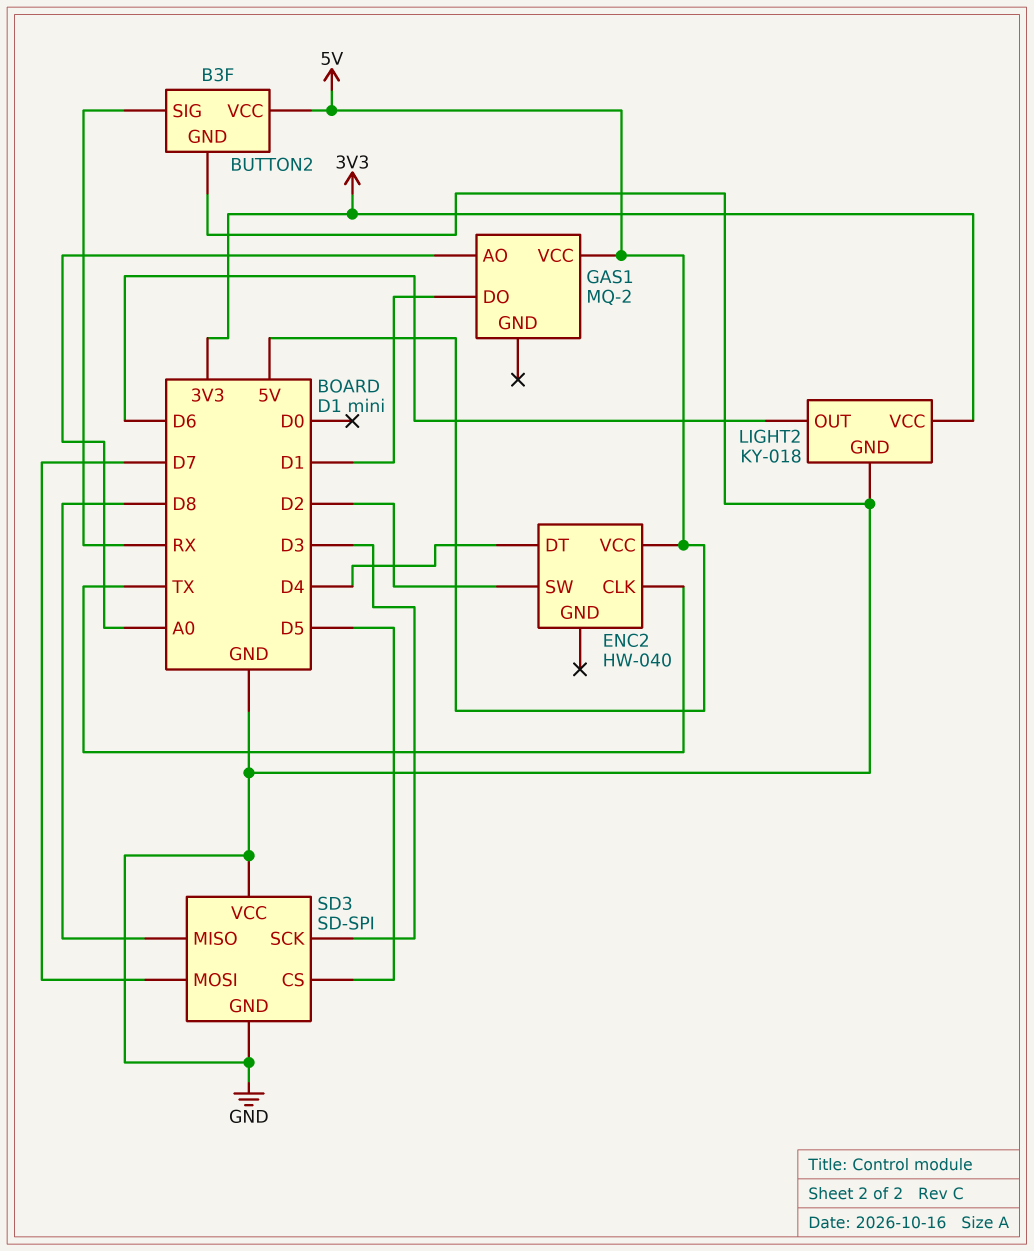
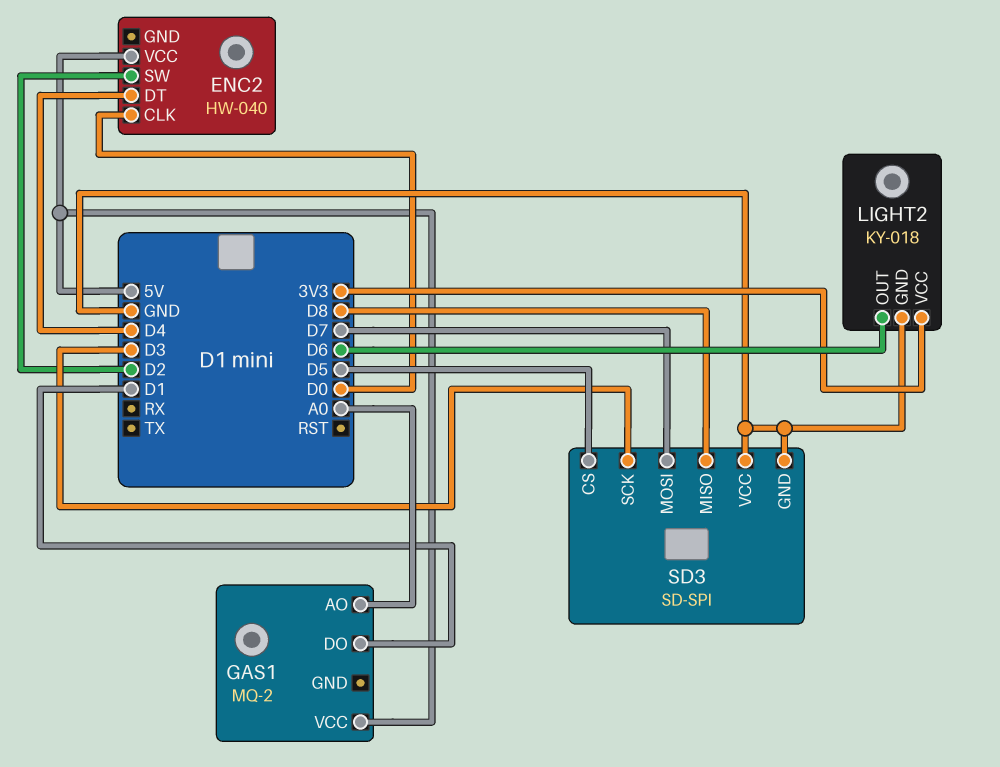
BUTTON2: B3F -> none
BUTTON2 pin GND: GND -> none
BUTTON2 pin SIG: RX -> none
BUTTON2 pin VCC: 5V -> none
ENC2 pin CLK: TX -> D0

